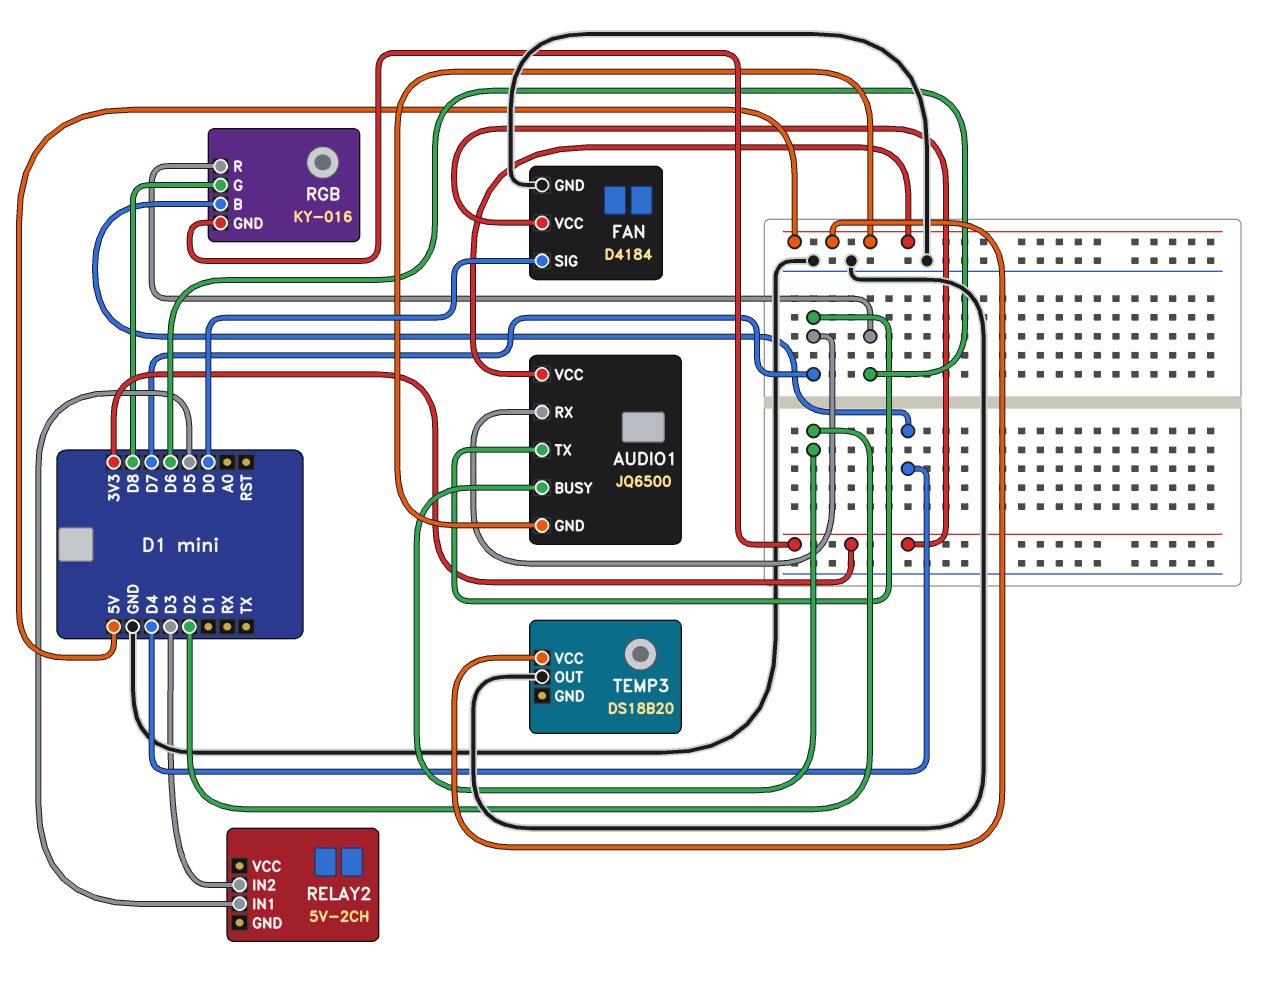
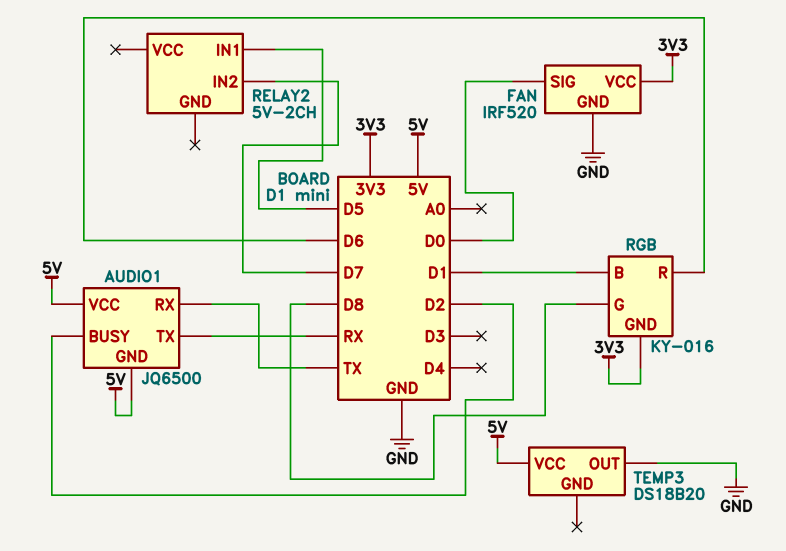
AUDIO1 pin RX: D7 -> TX
AUDIO1 pin TX: D7 -> RX
FAN: D4184 -> IRF520
RELAY2 pin IN2: D3 -> D7
RGB pin B: D4 -> D1

